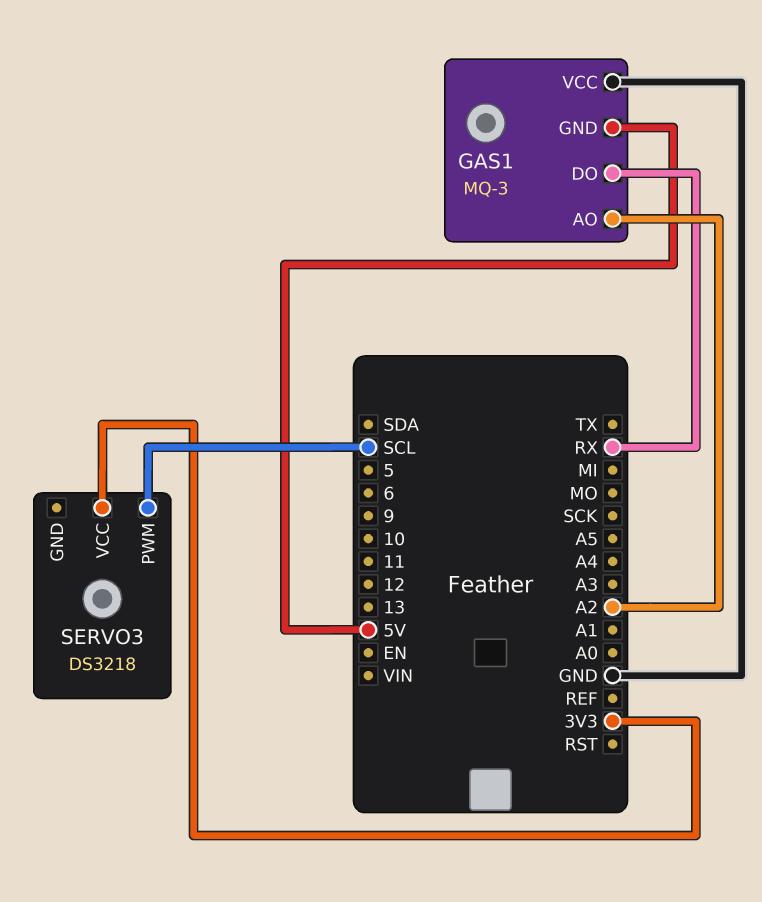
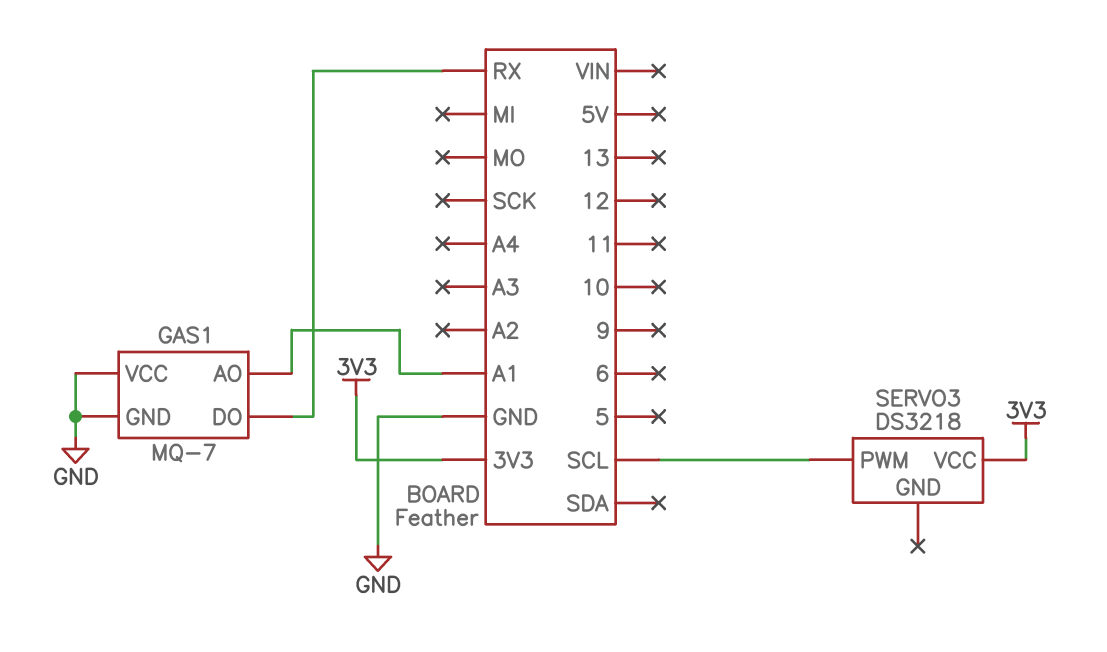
GAS1: MQ-3 -> MQ-7
GAS1 pin AO: A2 -> A1
GAS1 pin GND: 5V -> GND

